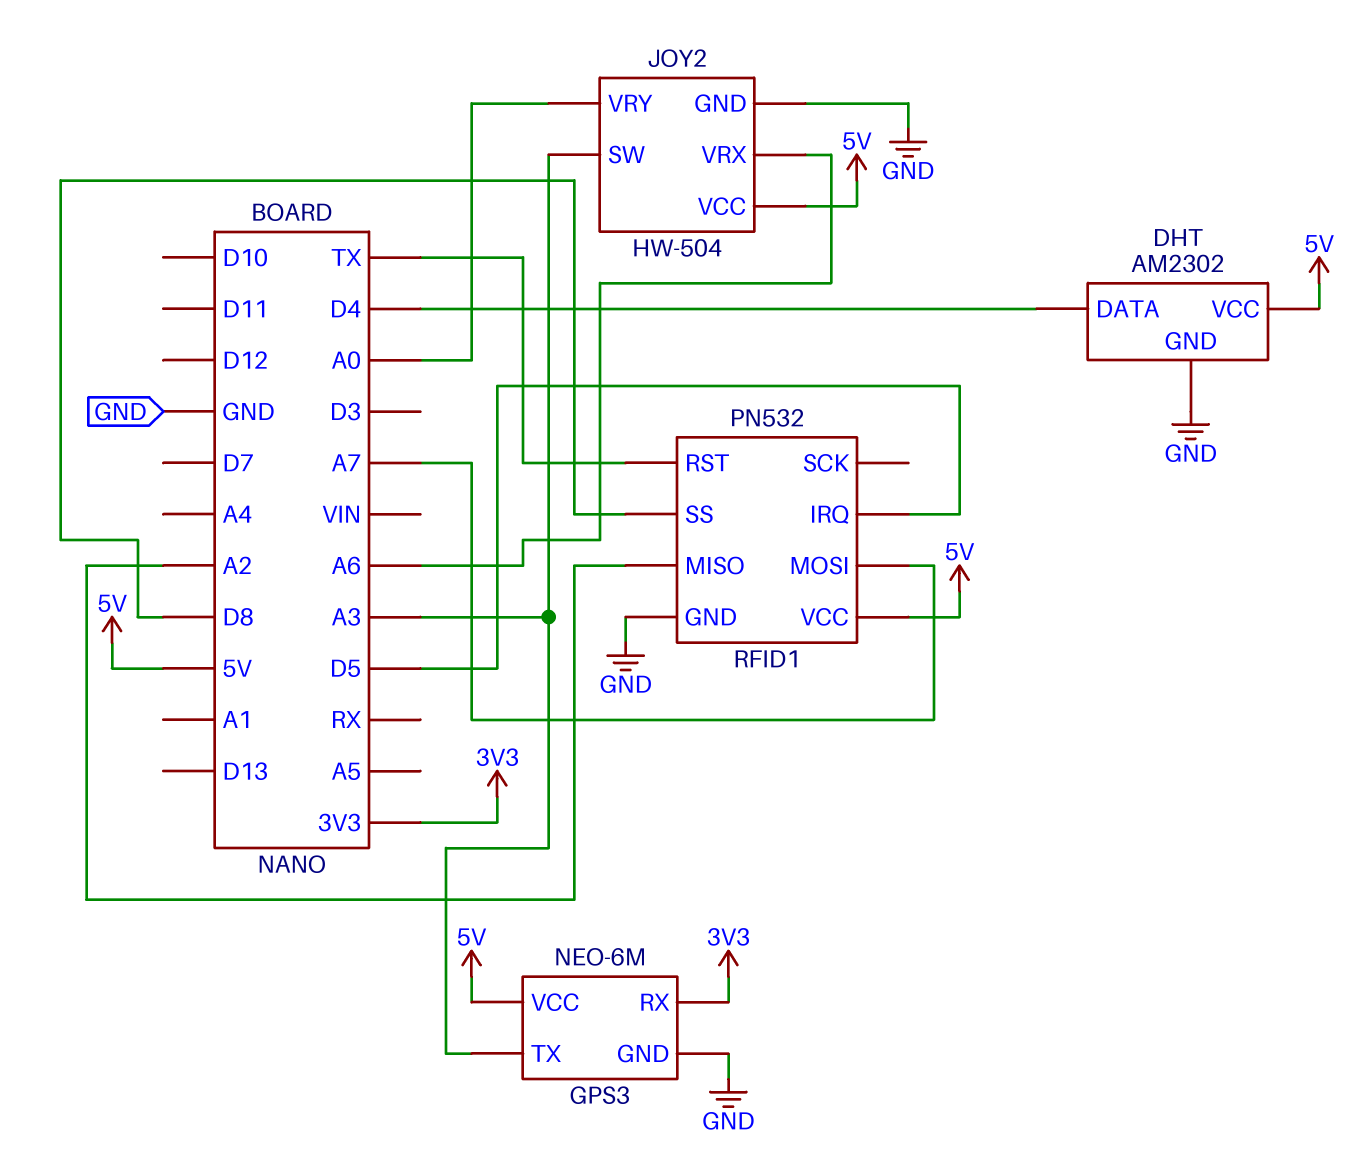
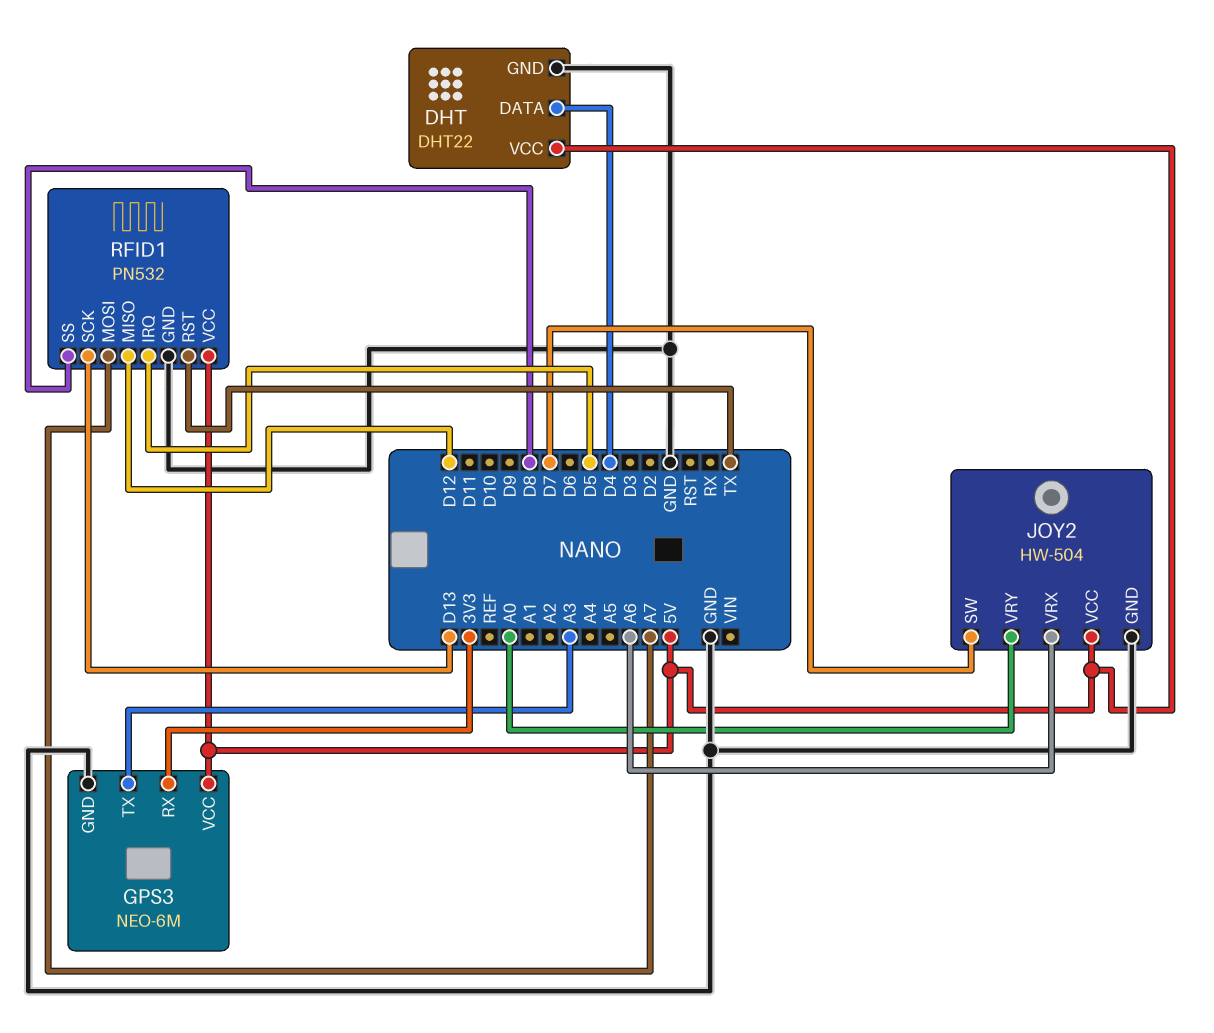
DHT: AM2302 -> DHT22
JOY2 pin SW: A3 -> D7
RFID1 pin MISO: A2 -> D12
RFID1 pin SCK: none -> D13

